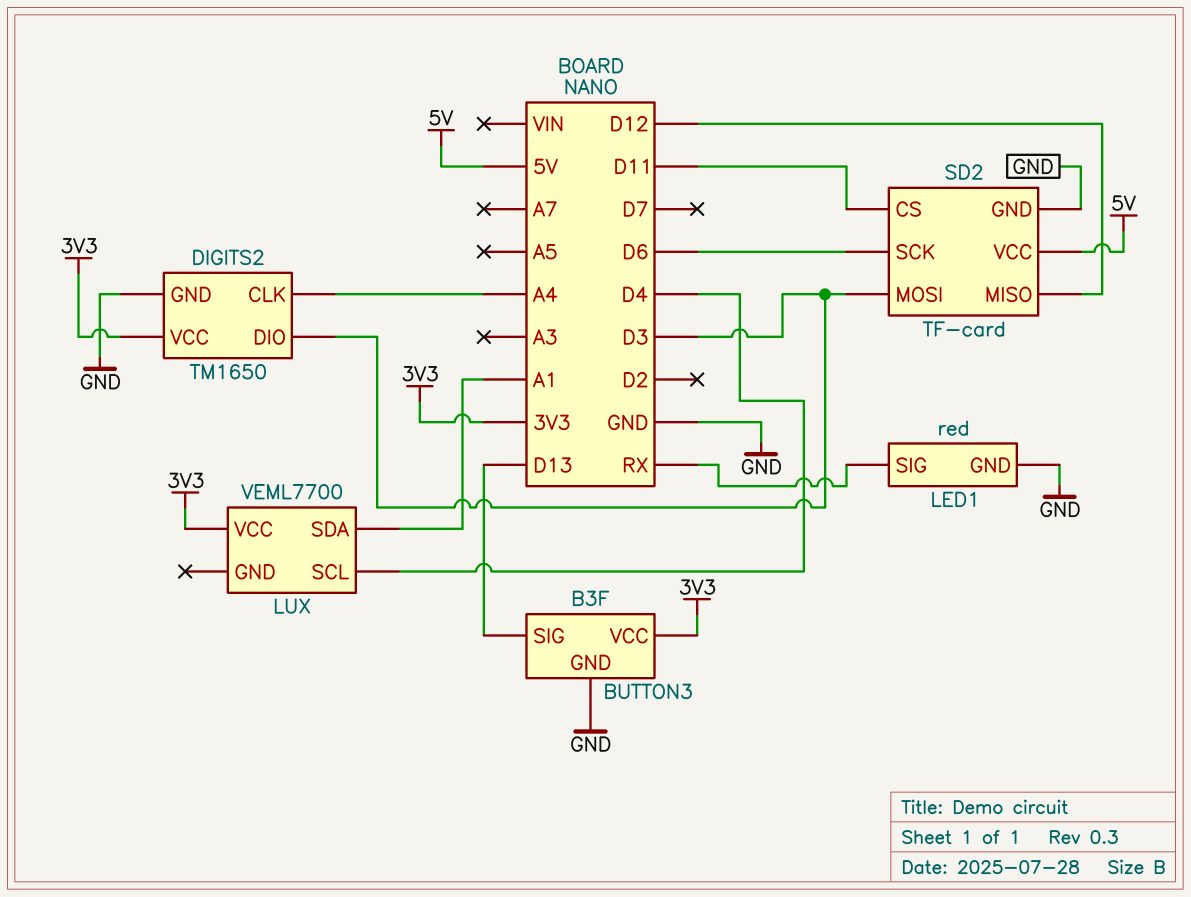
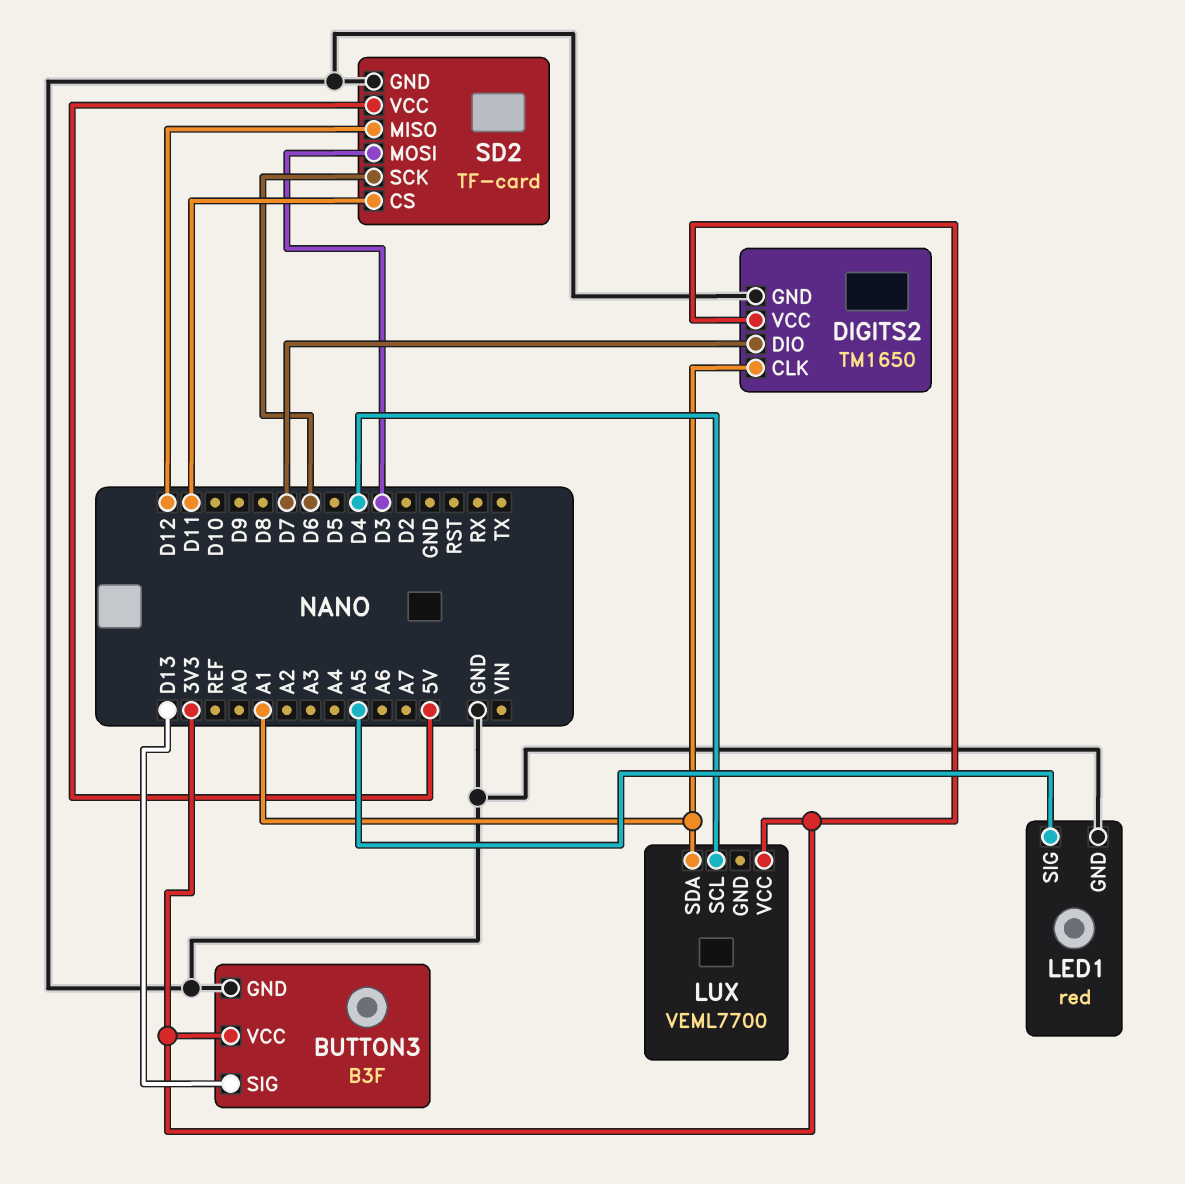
DIGITS2 pin CLK: A4 -> A1
DIGITS2 pin DIO: D3 -> D7
LED1 pin SIG: RX -> A5

